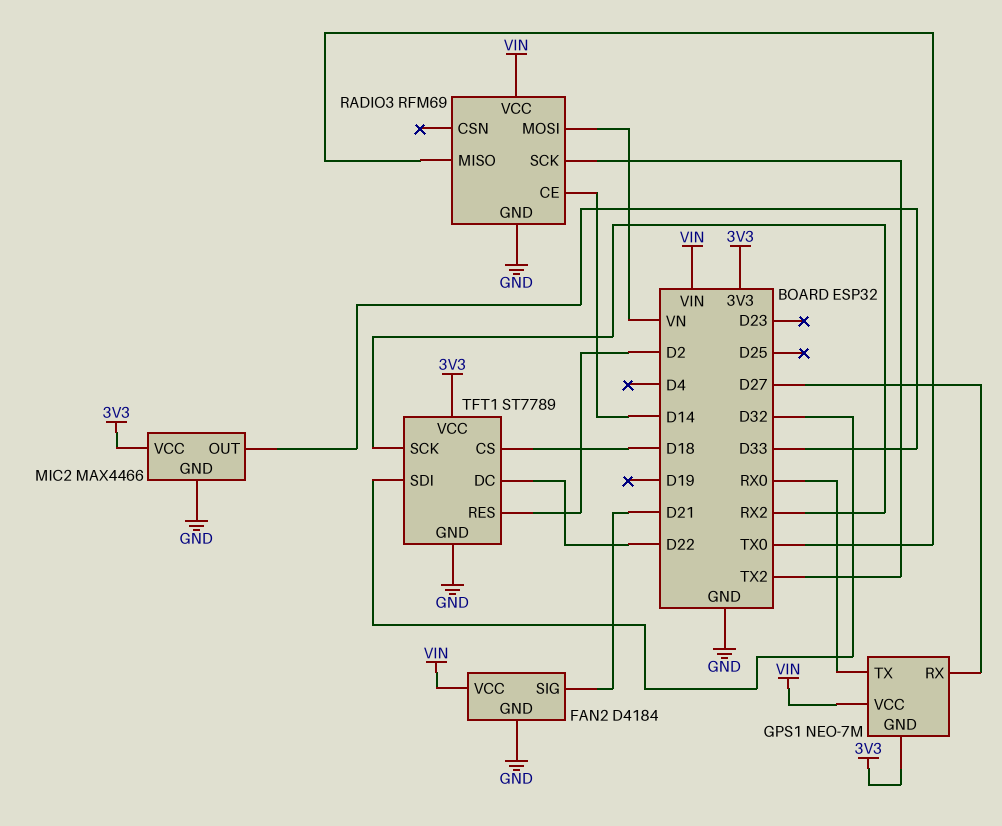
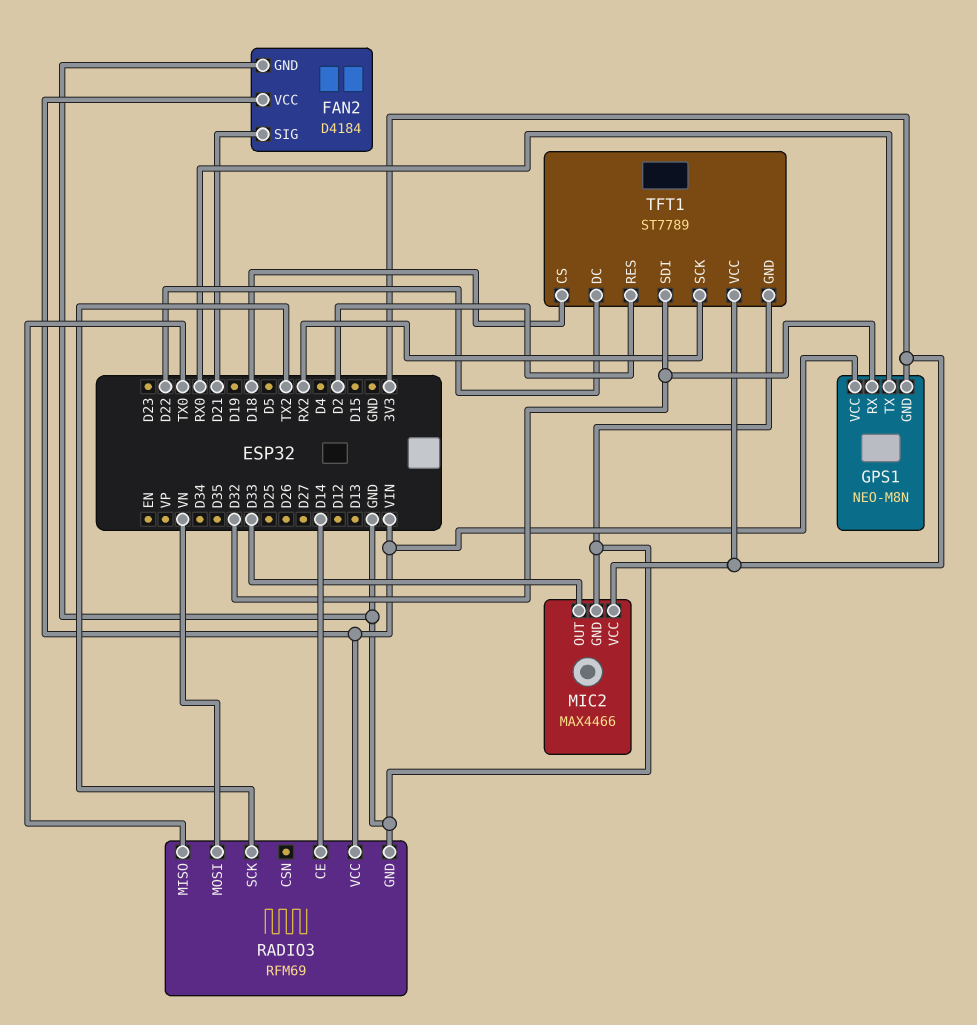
GPS1: NEO-7M -> NEO-M8N
GPS1 pin RX: D27 -> D32

